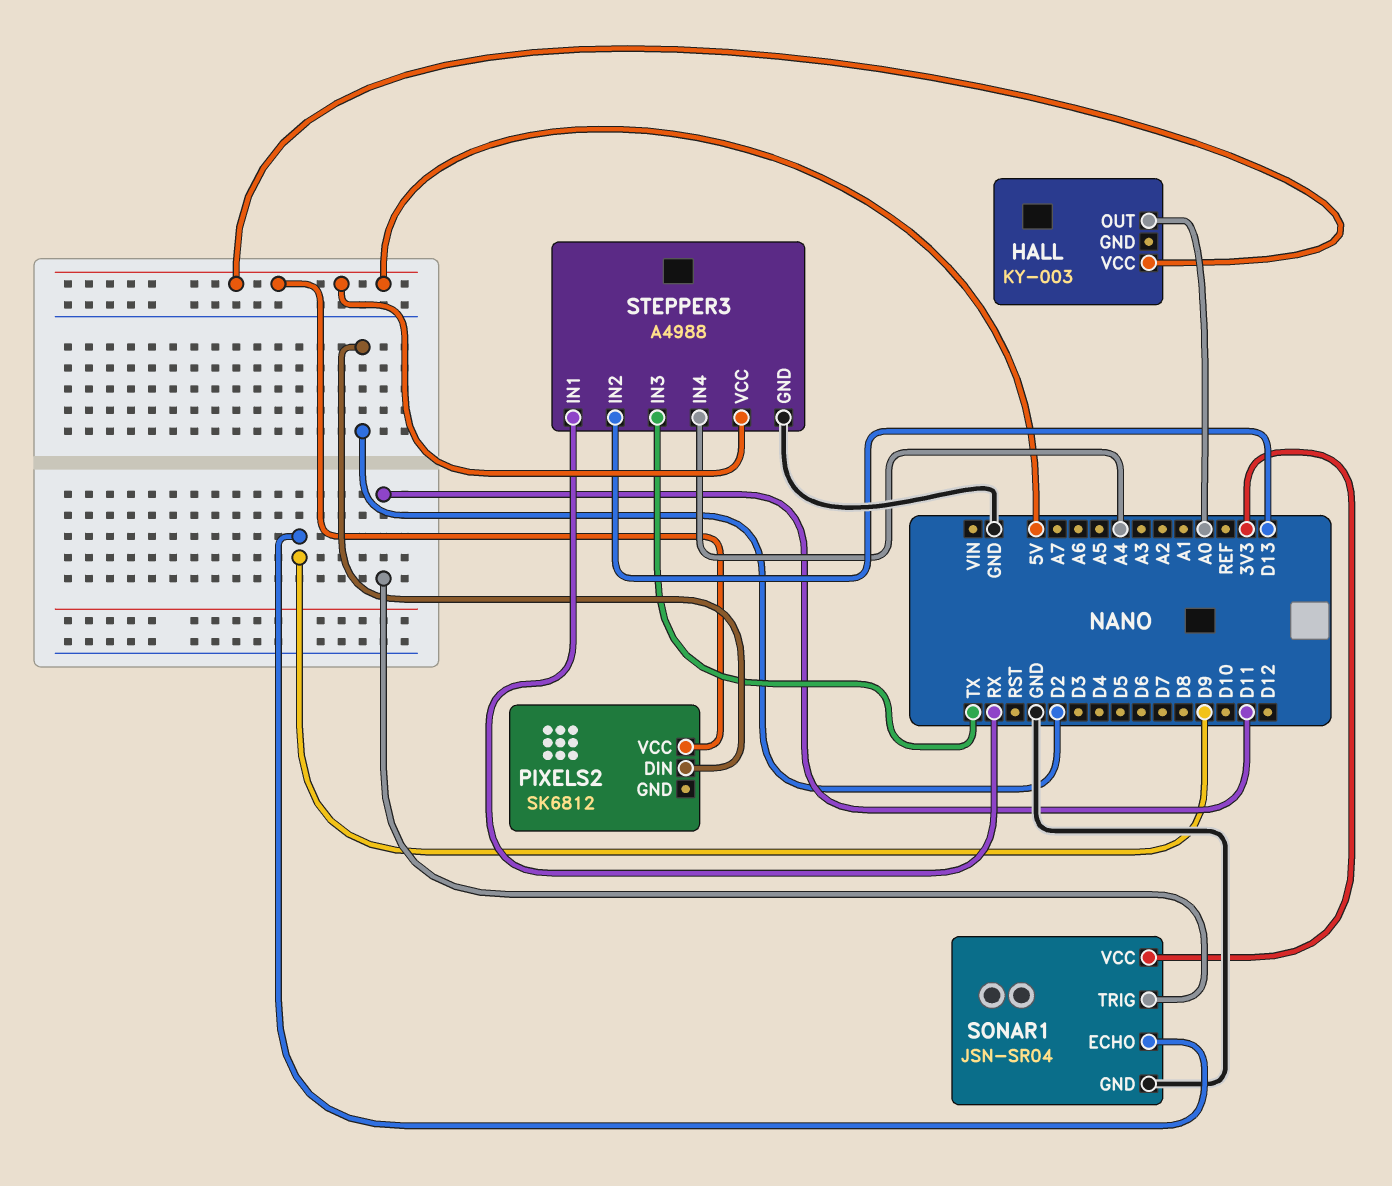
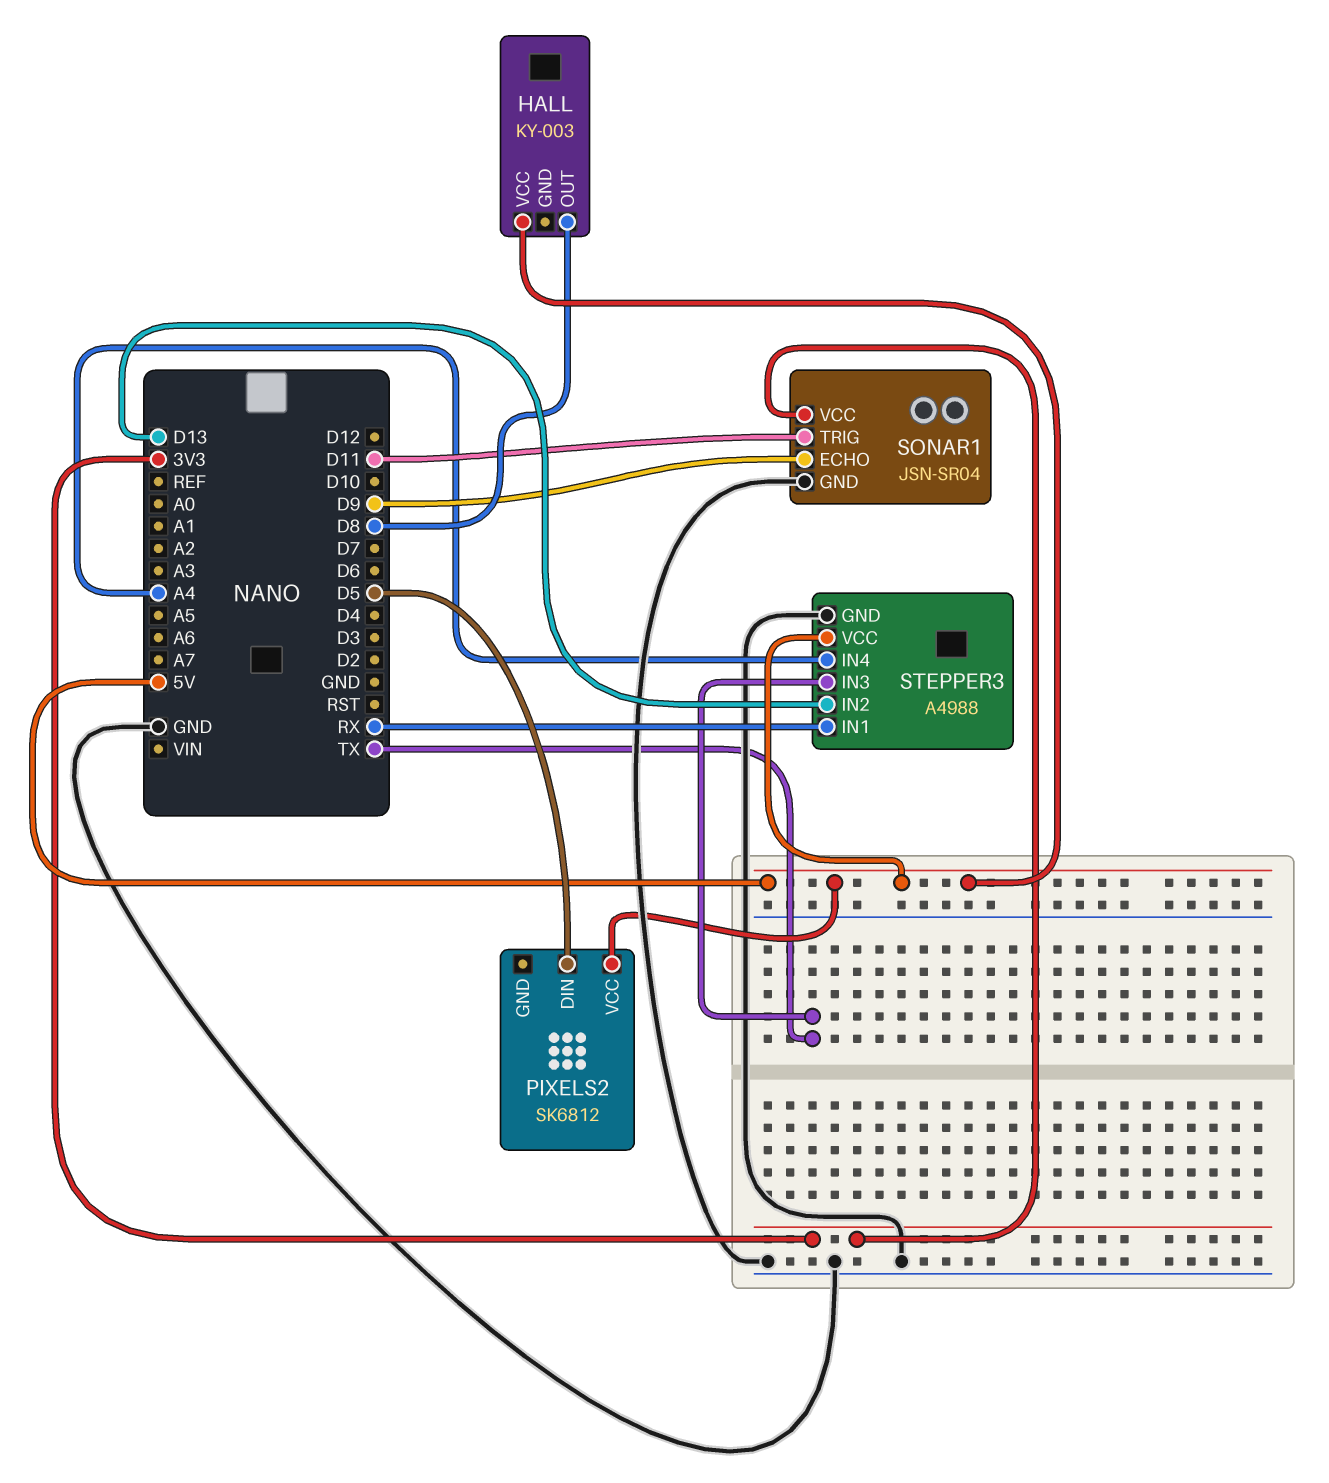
HALL pin OUT: A0 -> D8
PIXELS2 pin DIN: D2 -> D5

